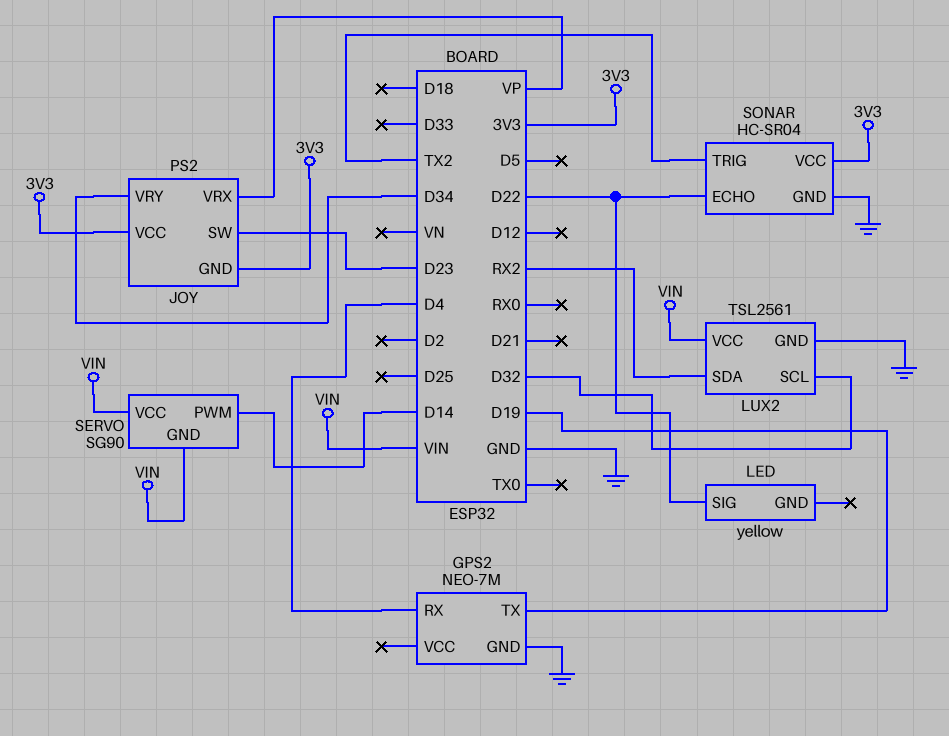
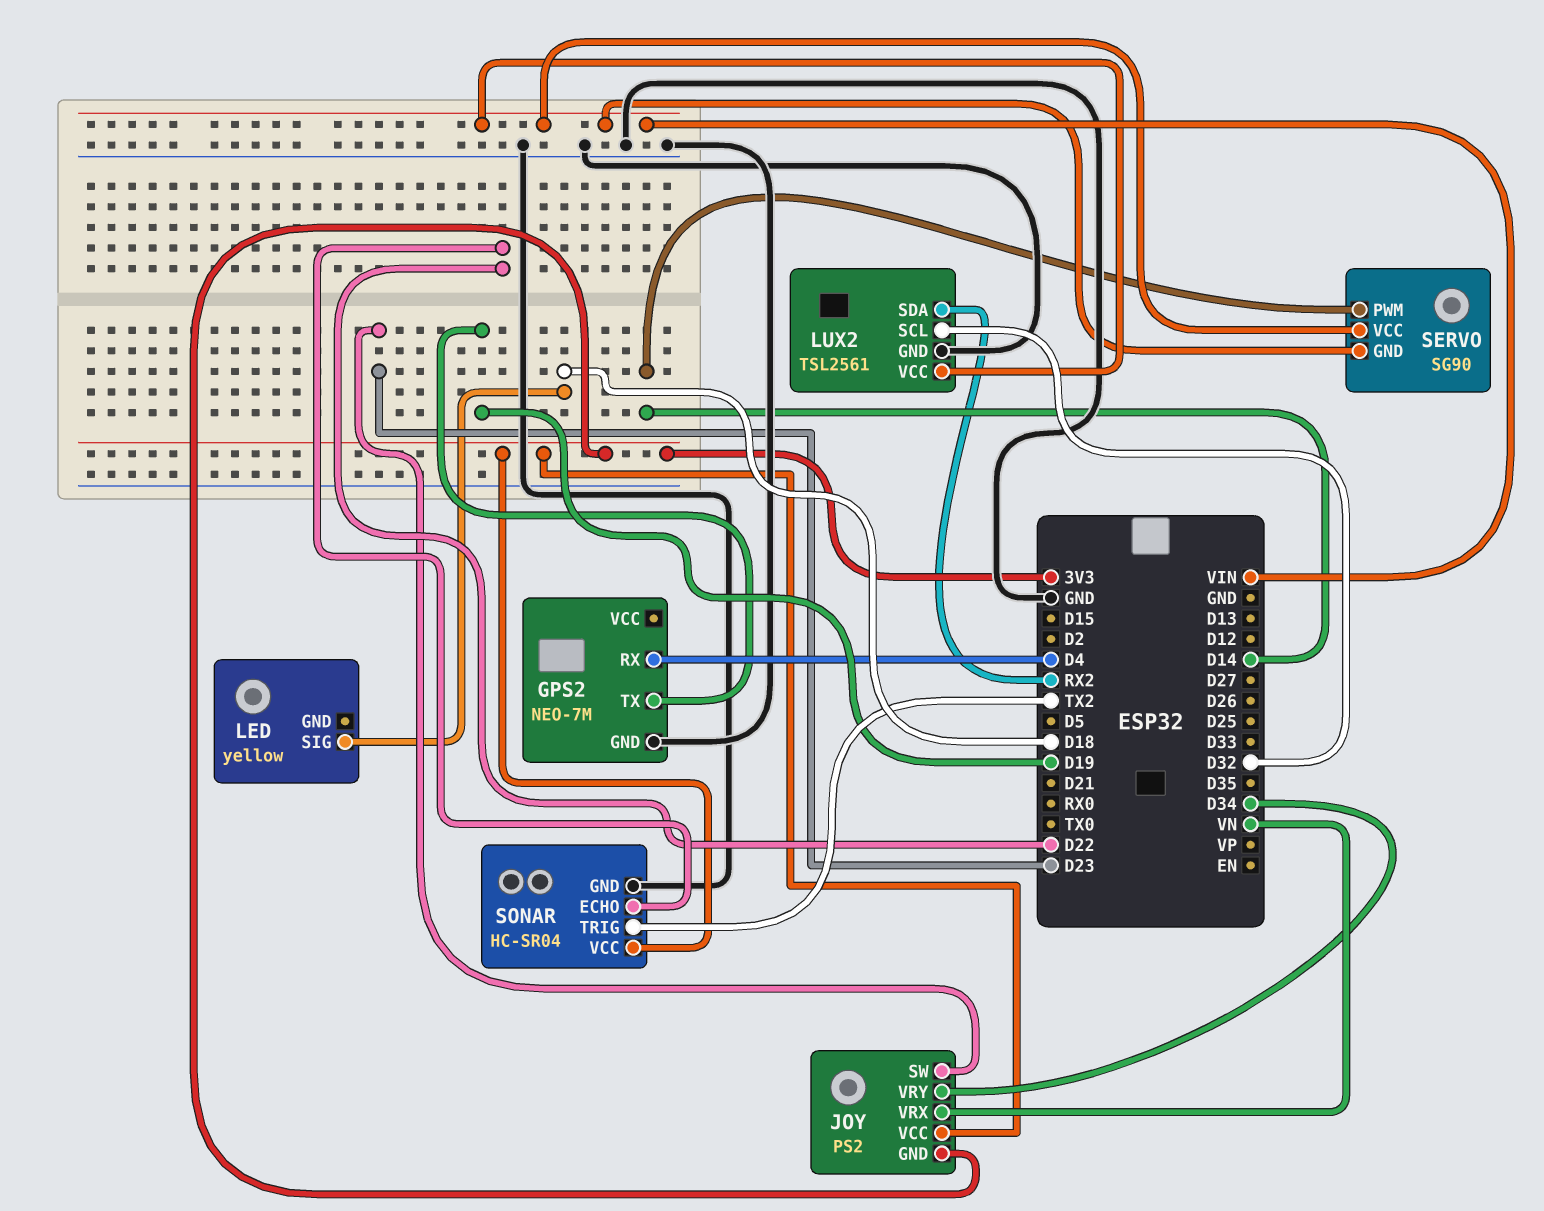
JOY pin VRX: VP -> VN
LED pin SIG: D22 -> D18

